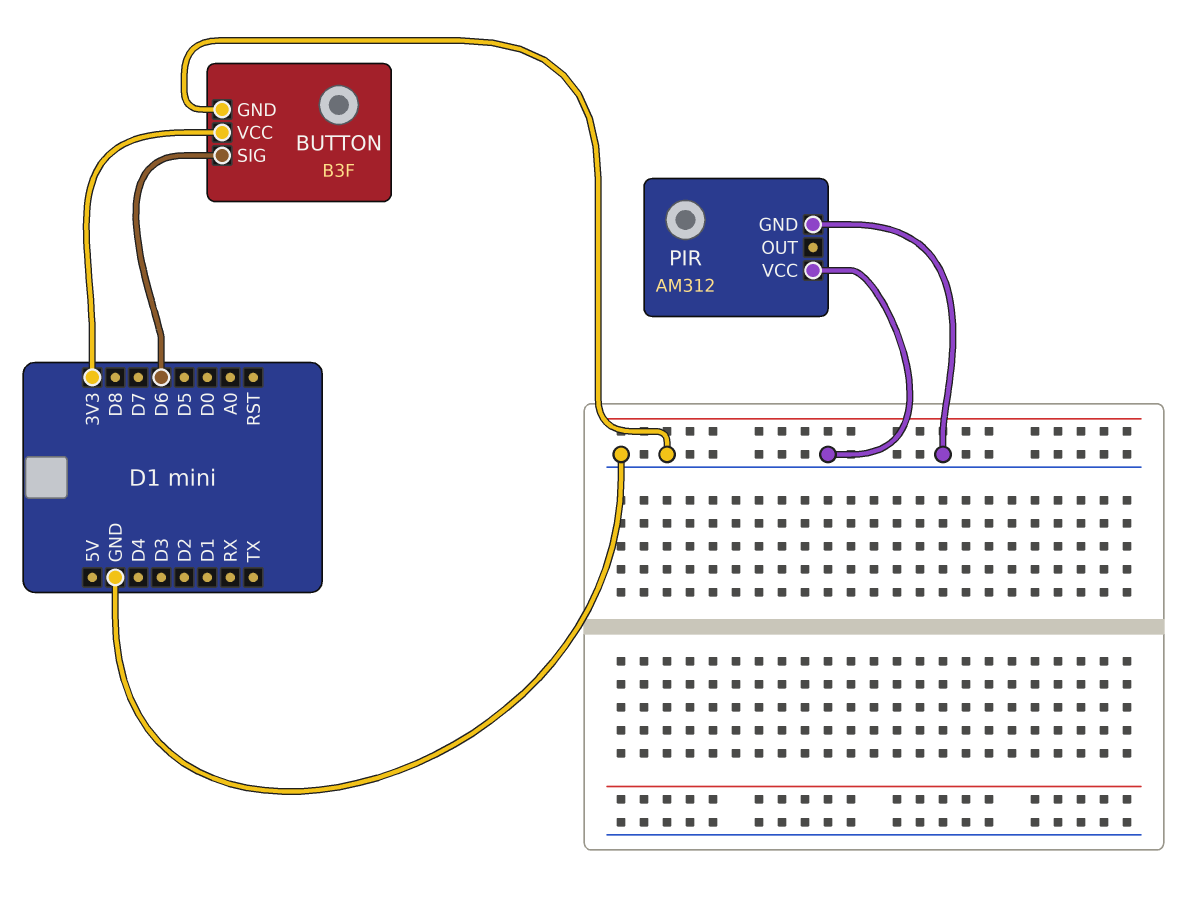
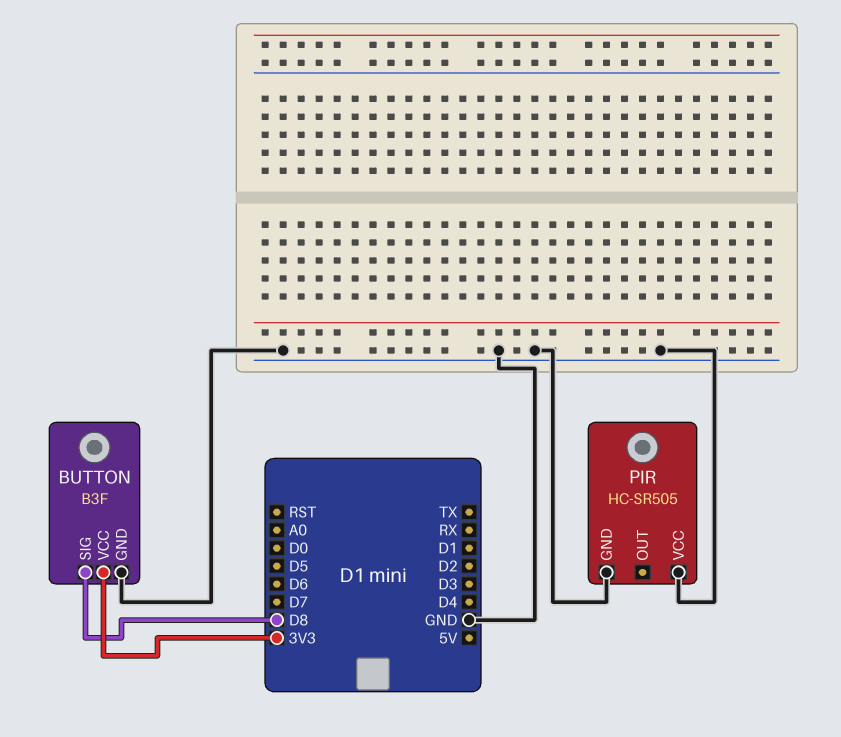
BUTTON pin SIG: D6 -> D8
PIR: AM312 -> HC-SR505

